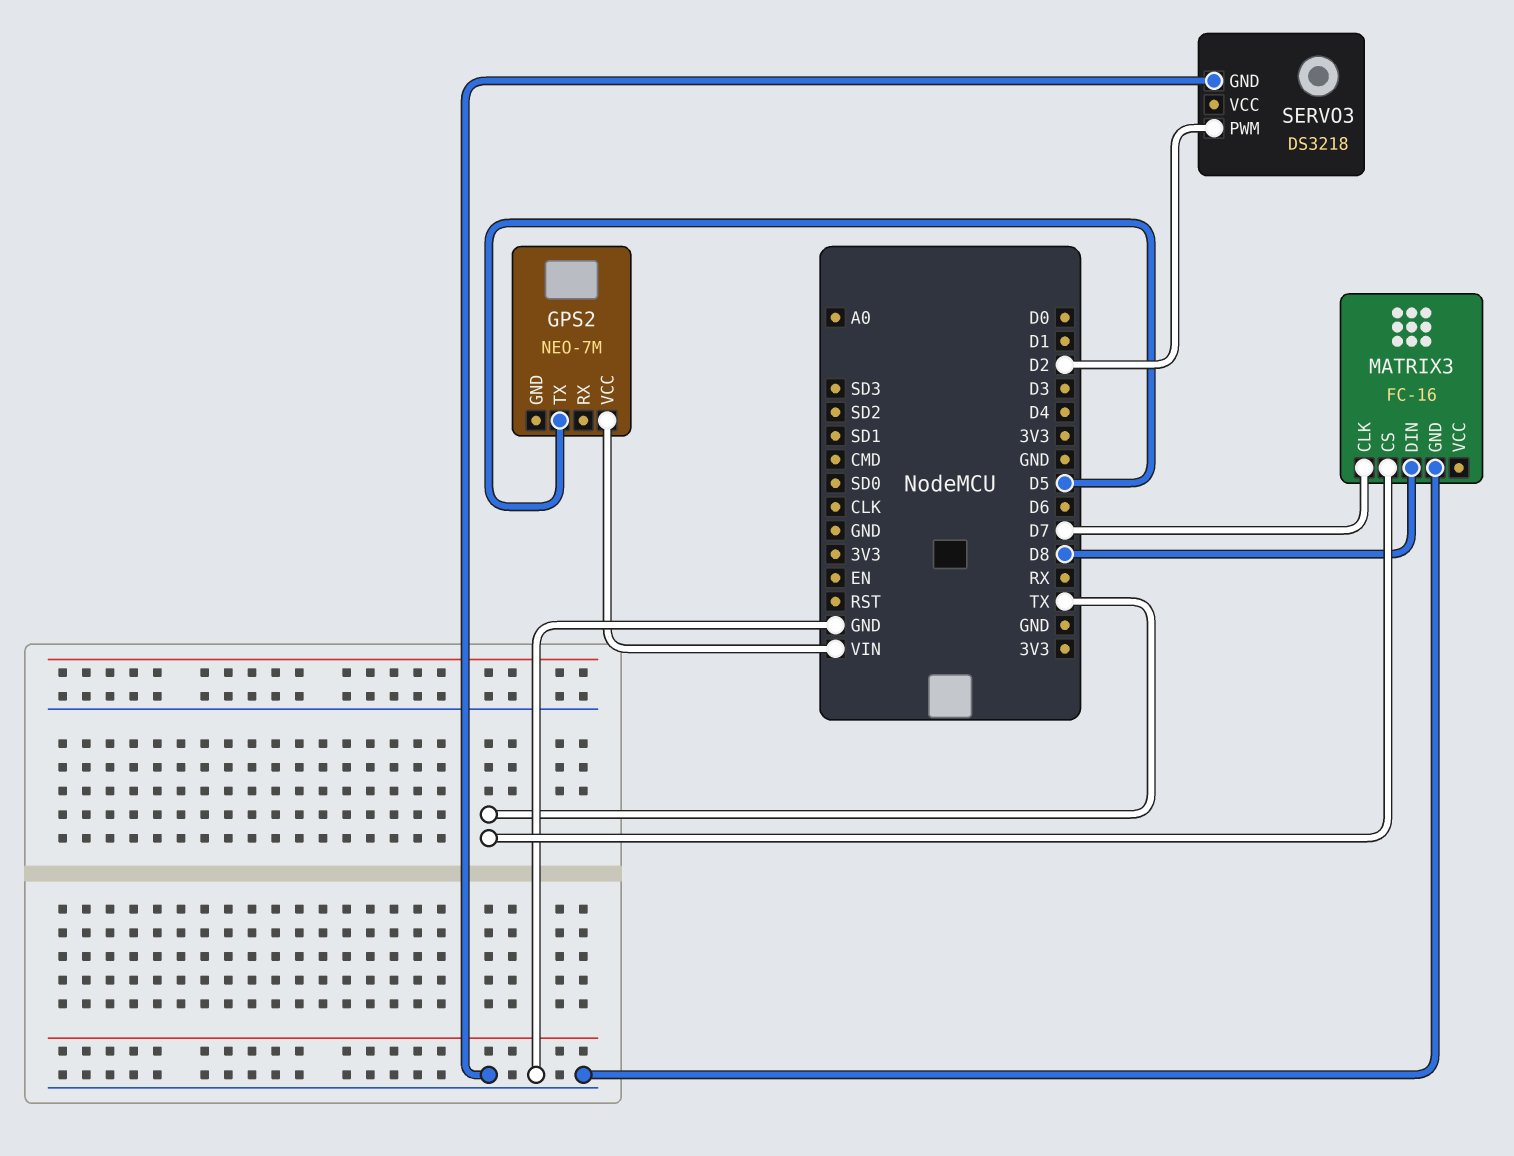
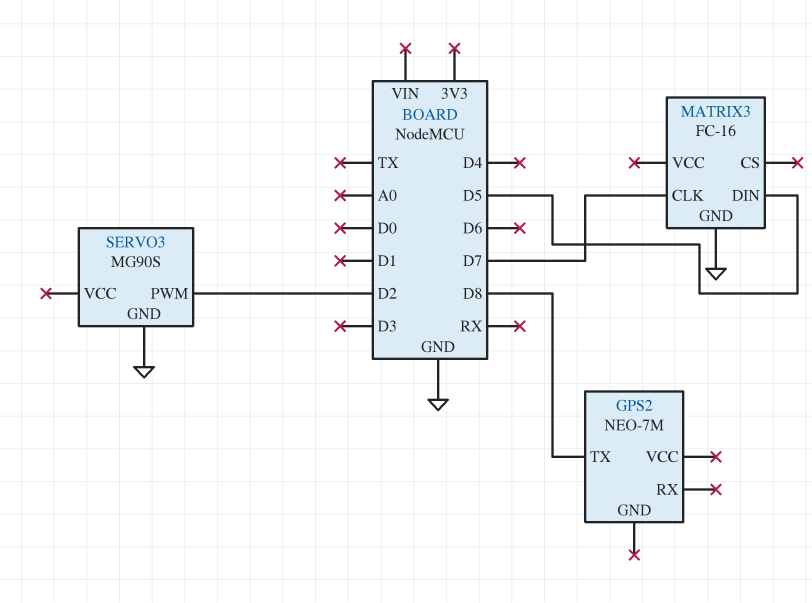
GPS2 pin TX: D5 -> D8
GPS2 pin VCC: VIN -> none
MATRIX3 pin CS: TX -> none
MATRIX3 pin DIN: D8 -> D5
SERVO3: DS3218 -> MG90S

